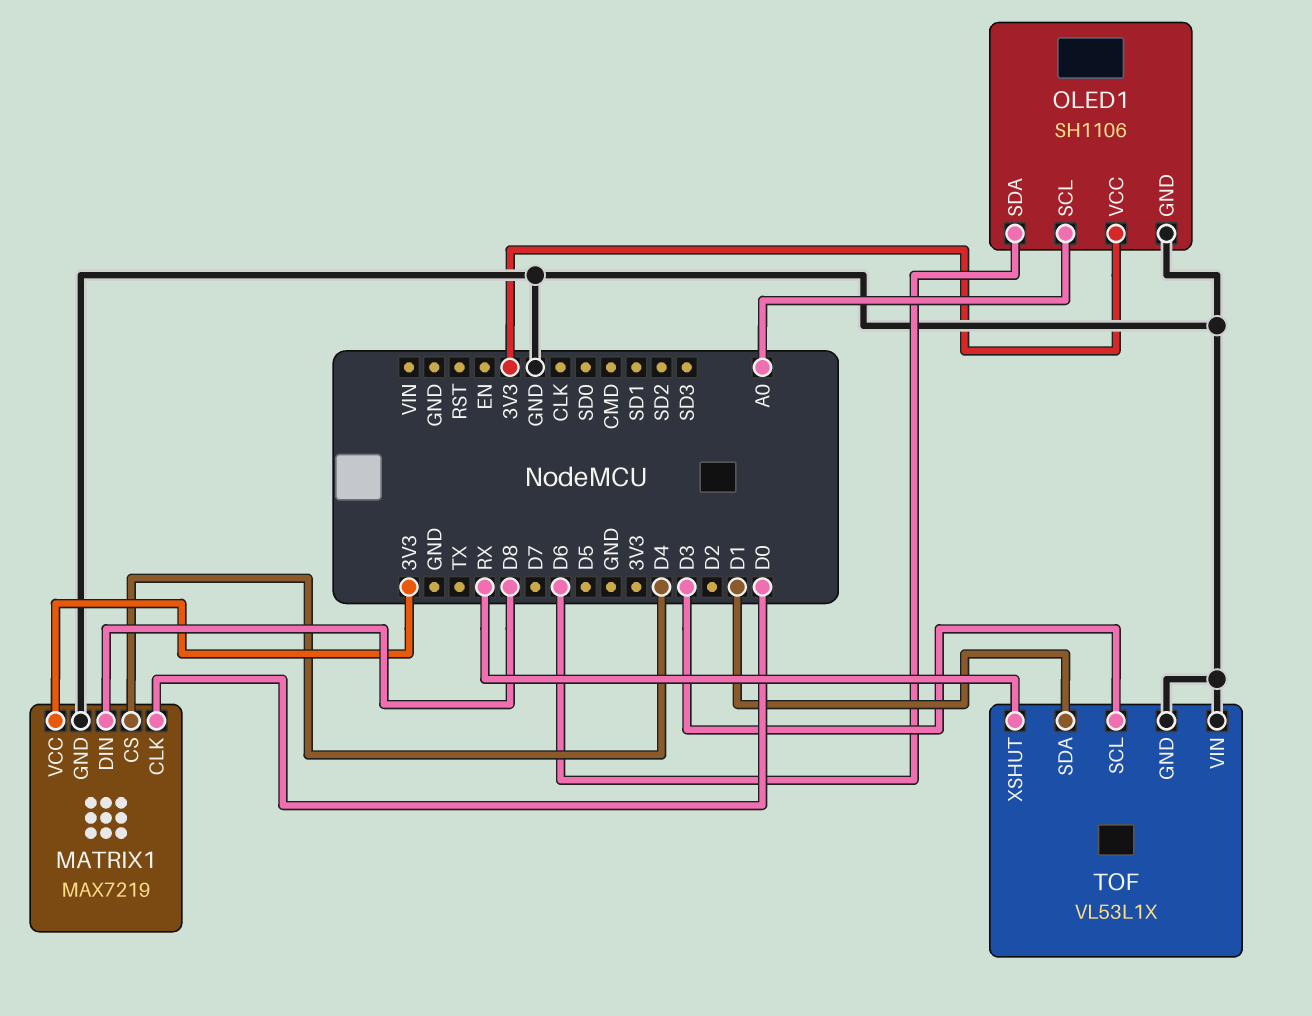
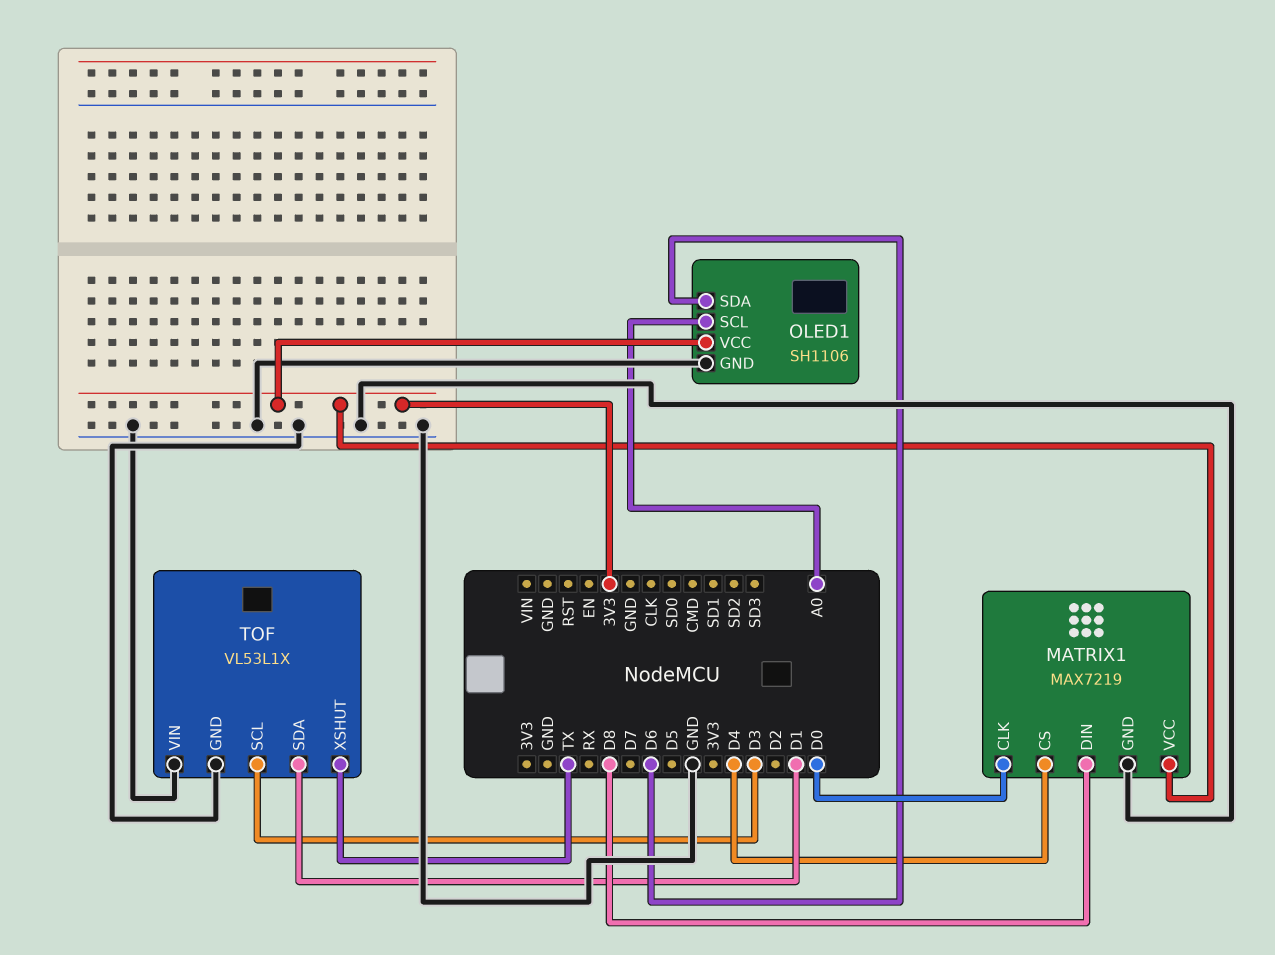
TOF pin XSHUT: RX -> TX

